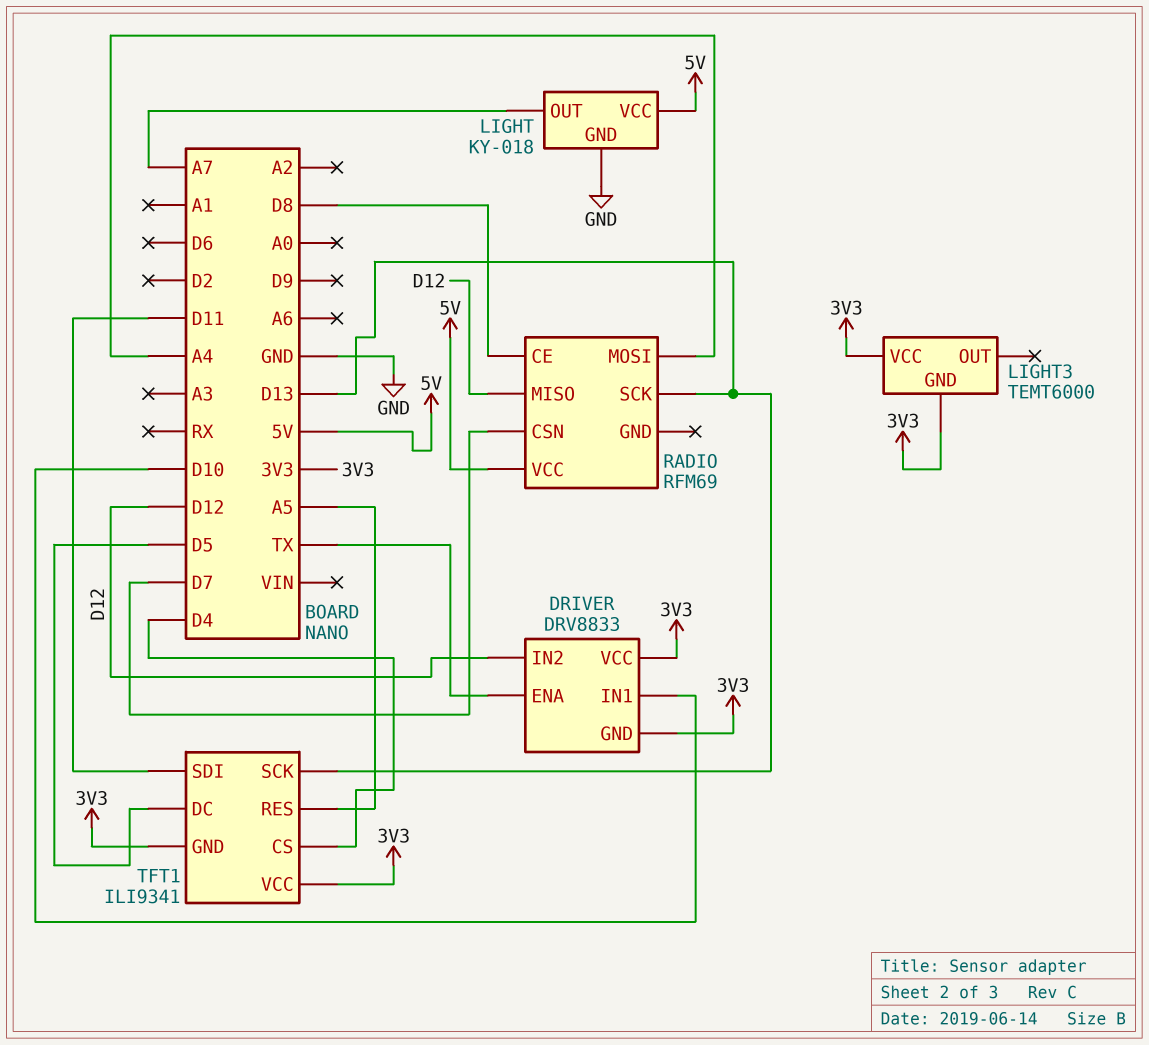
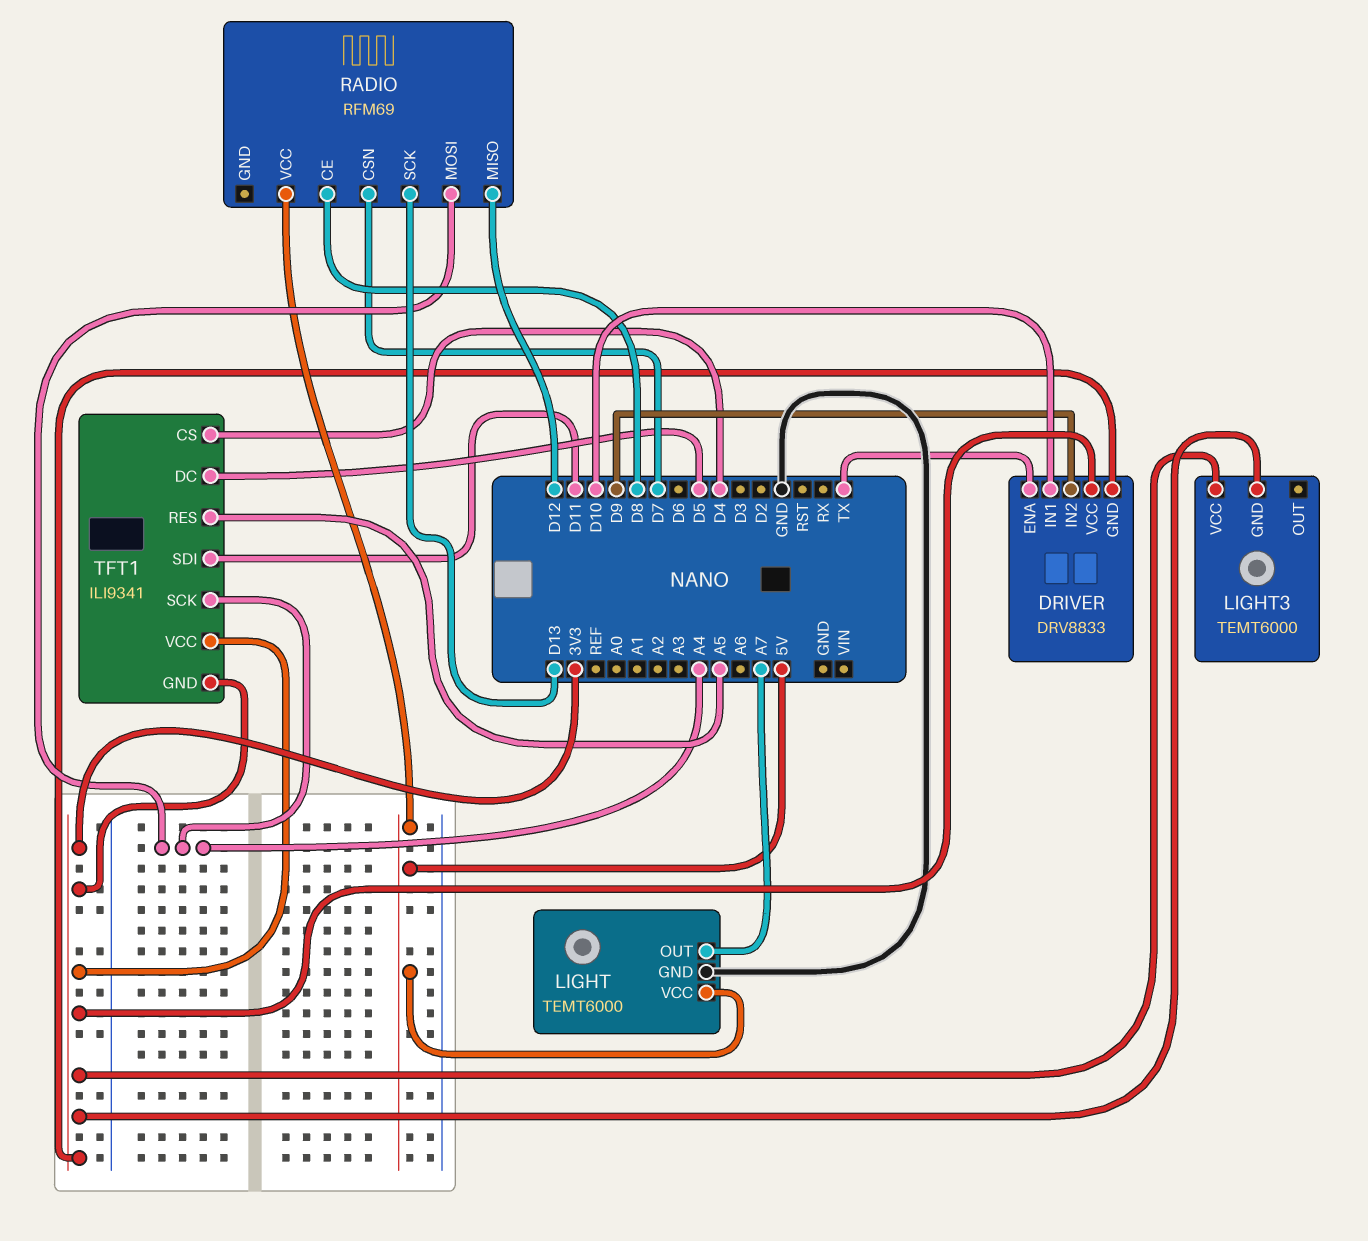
DRIVER pin IN2: D12 -> D9
LIGHT: KY-018 -> TEMT6000
TFT1 pin SCK: D13 -> A4

